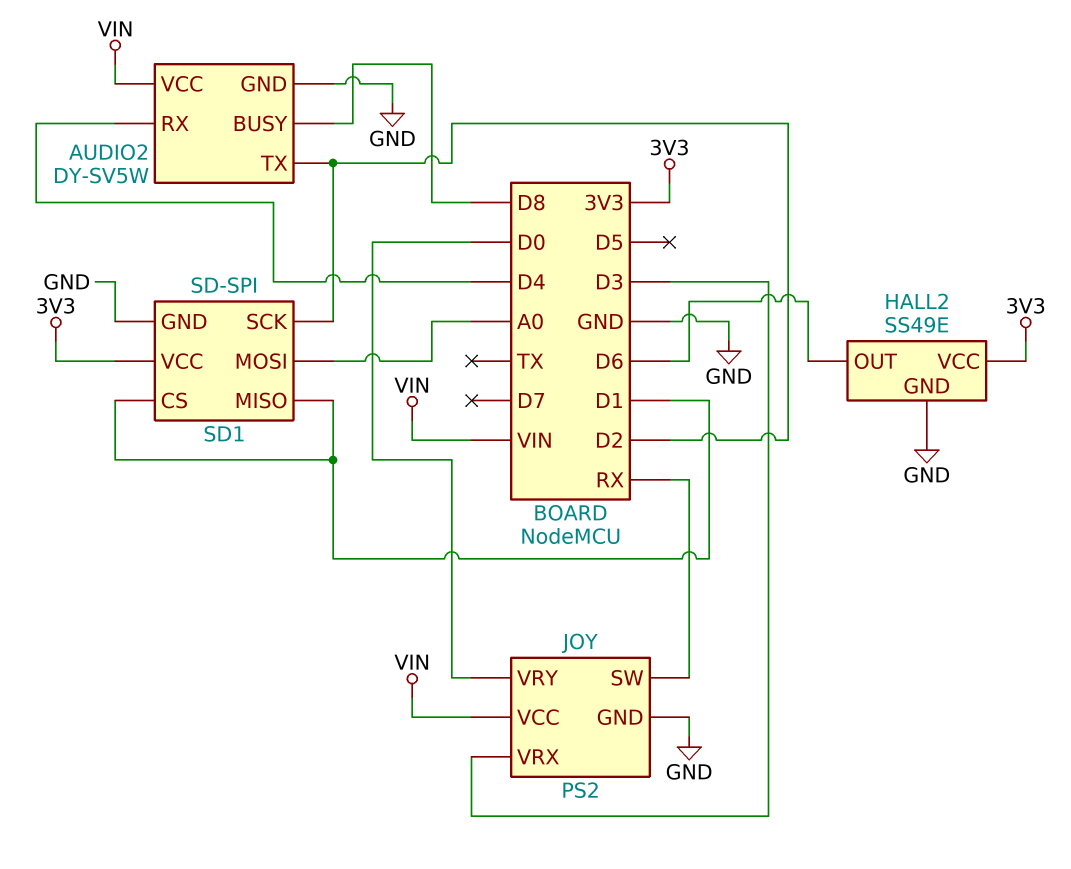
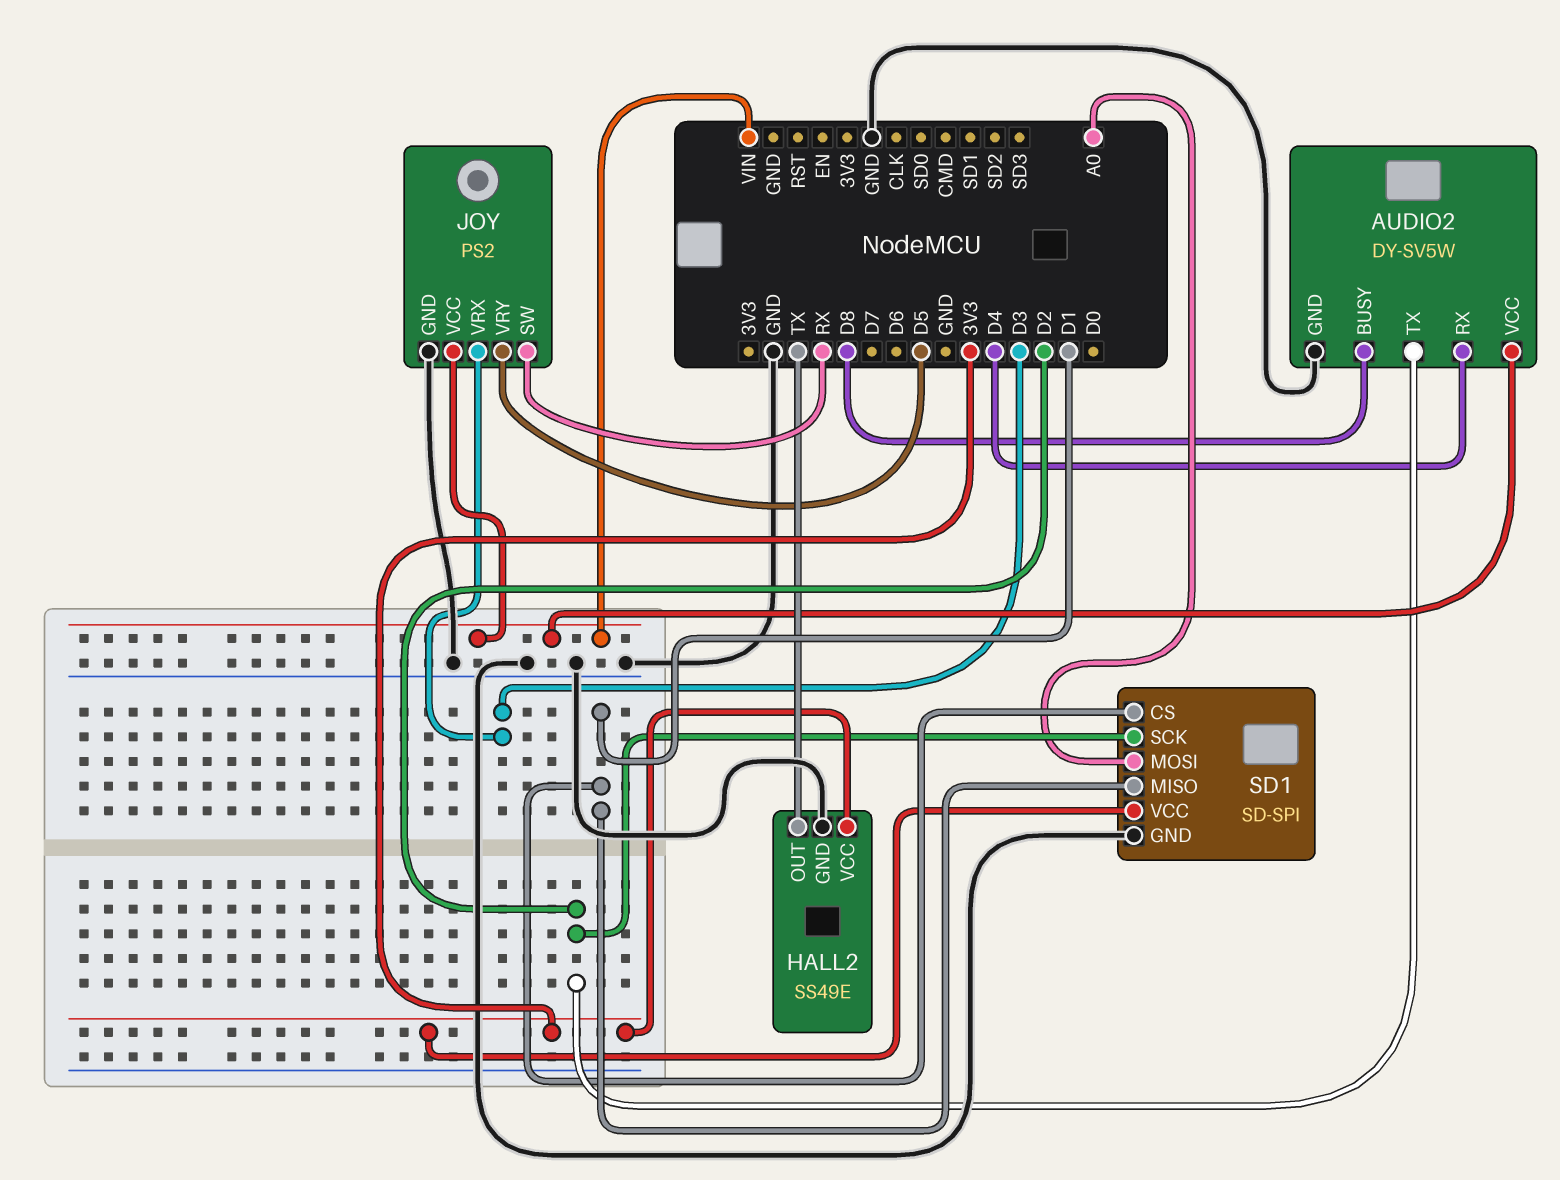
HALL2 pin OUT: D6 -> TX
JOY pin VRY: D0 -> D5

